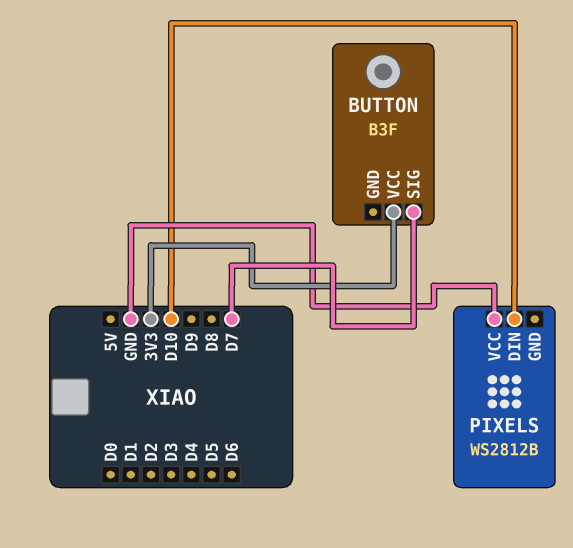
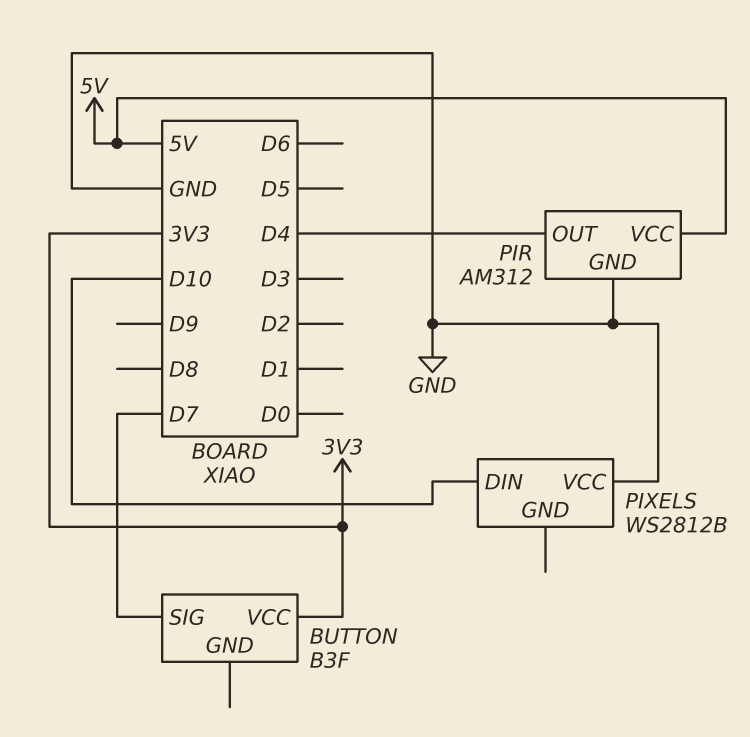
PIR: none -> AM312
PIR pin GND: none -> GND
PIR pin OUT: none -> D4
PIR pin VCC: none -> 5V

